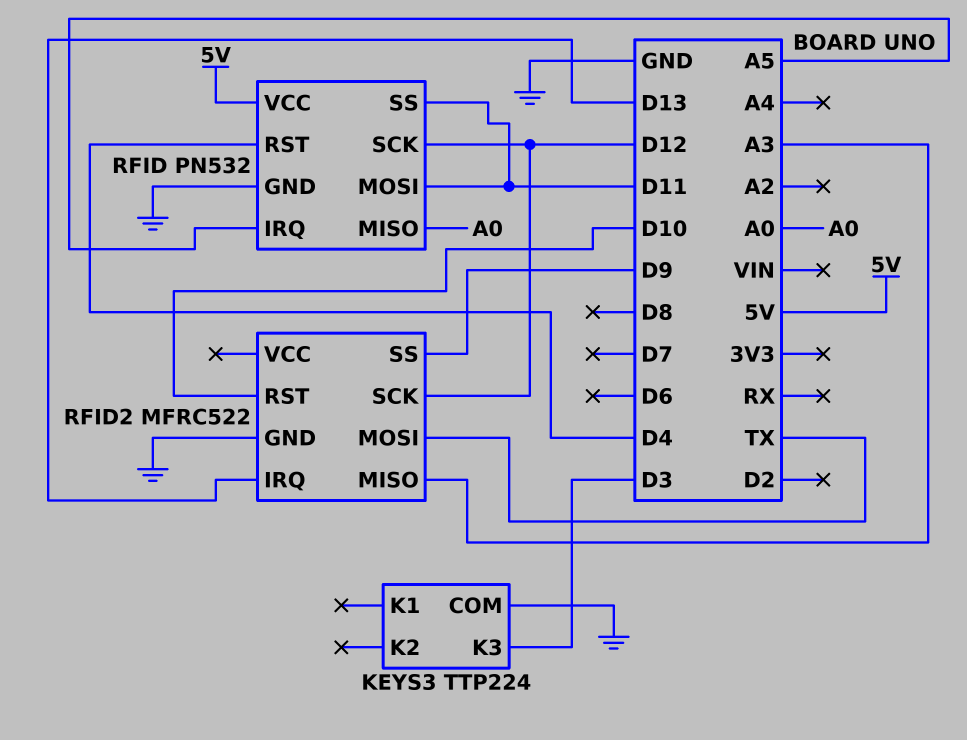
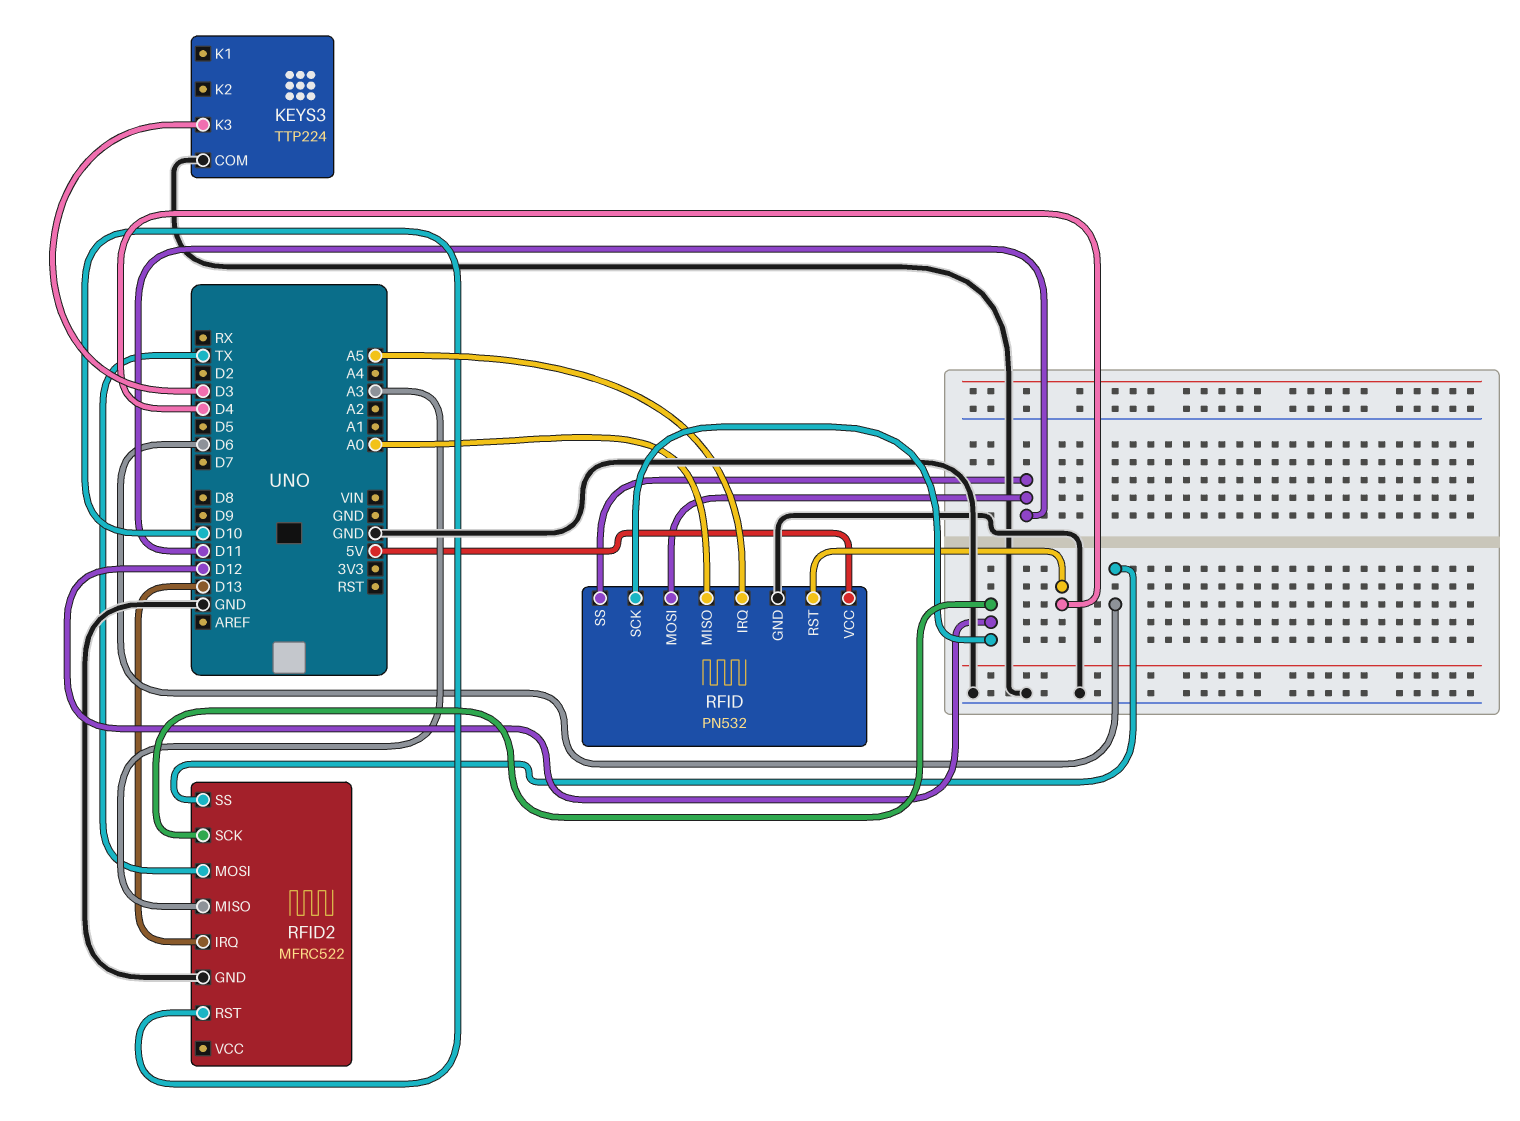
RFID2 pin SS: D9 -> D6

